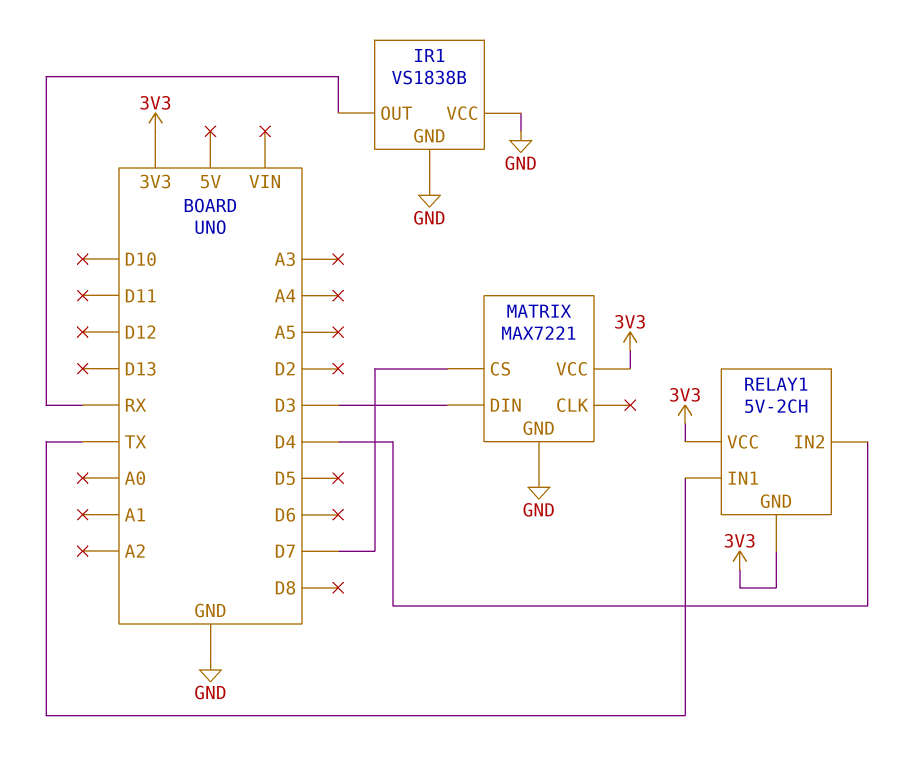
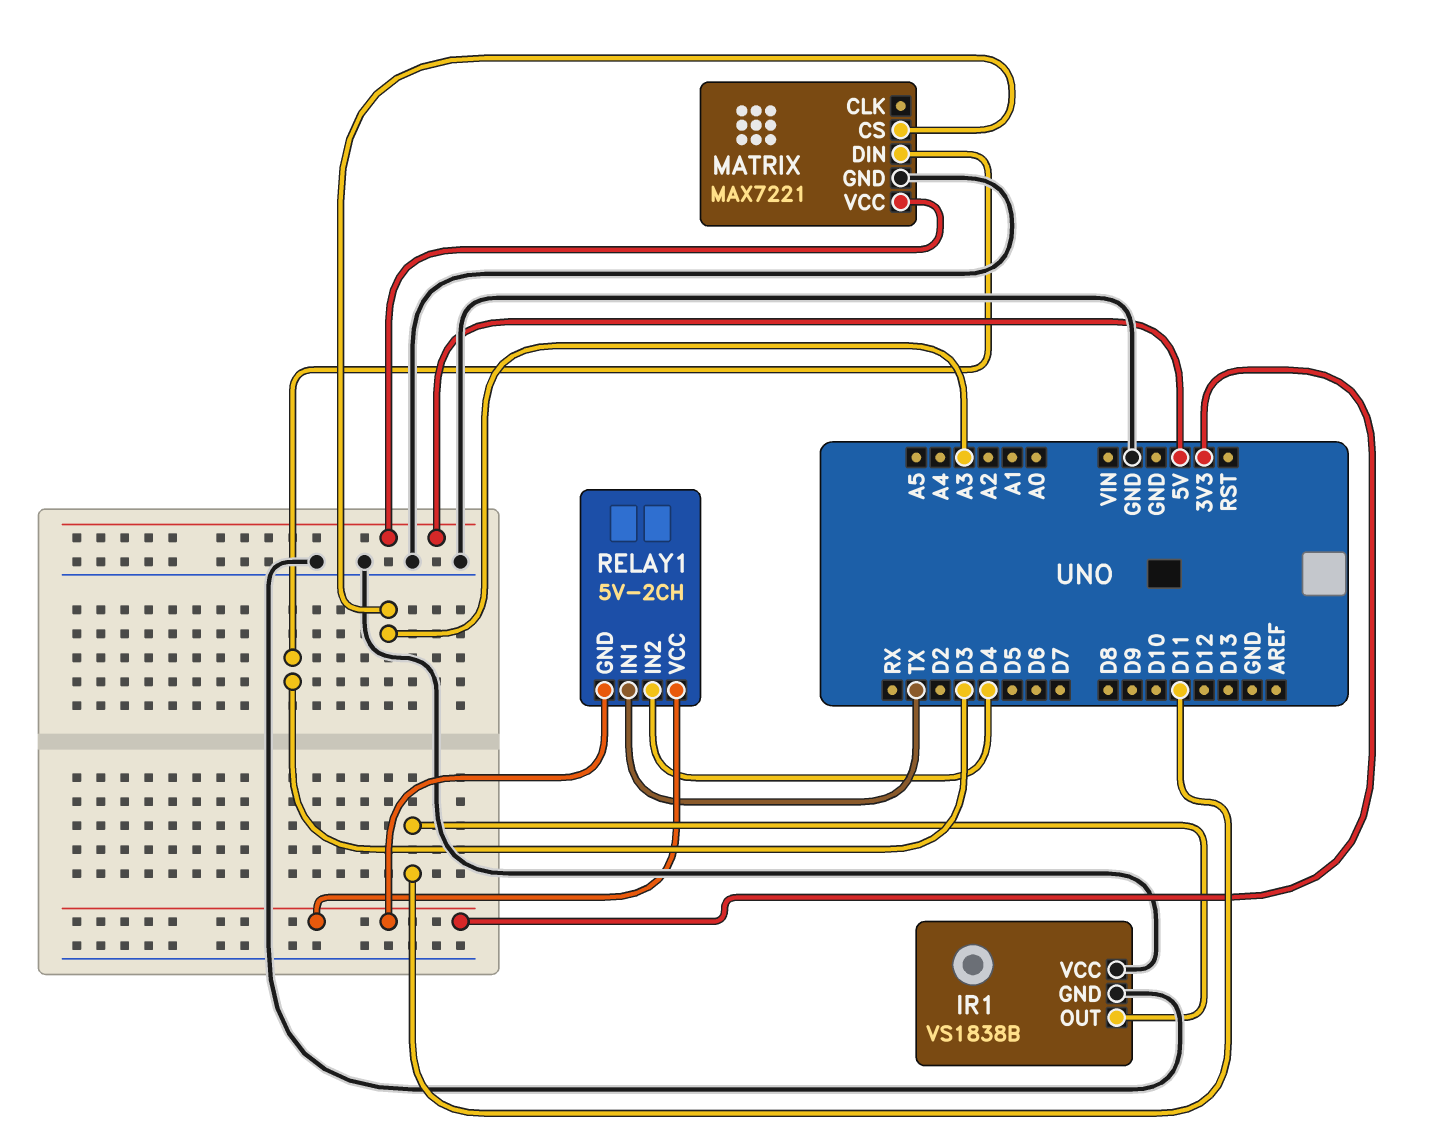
IR1 pin OUT: RX -> D11
MATRIX pin CS: D7 -> A3
MATRIX pin VCC: 3V3 -> 5V

